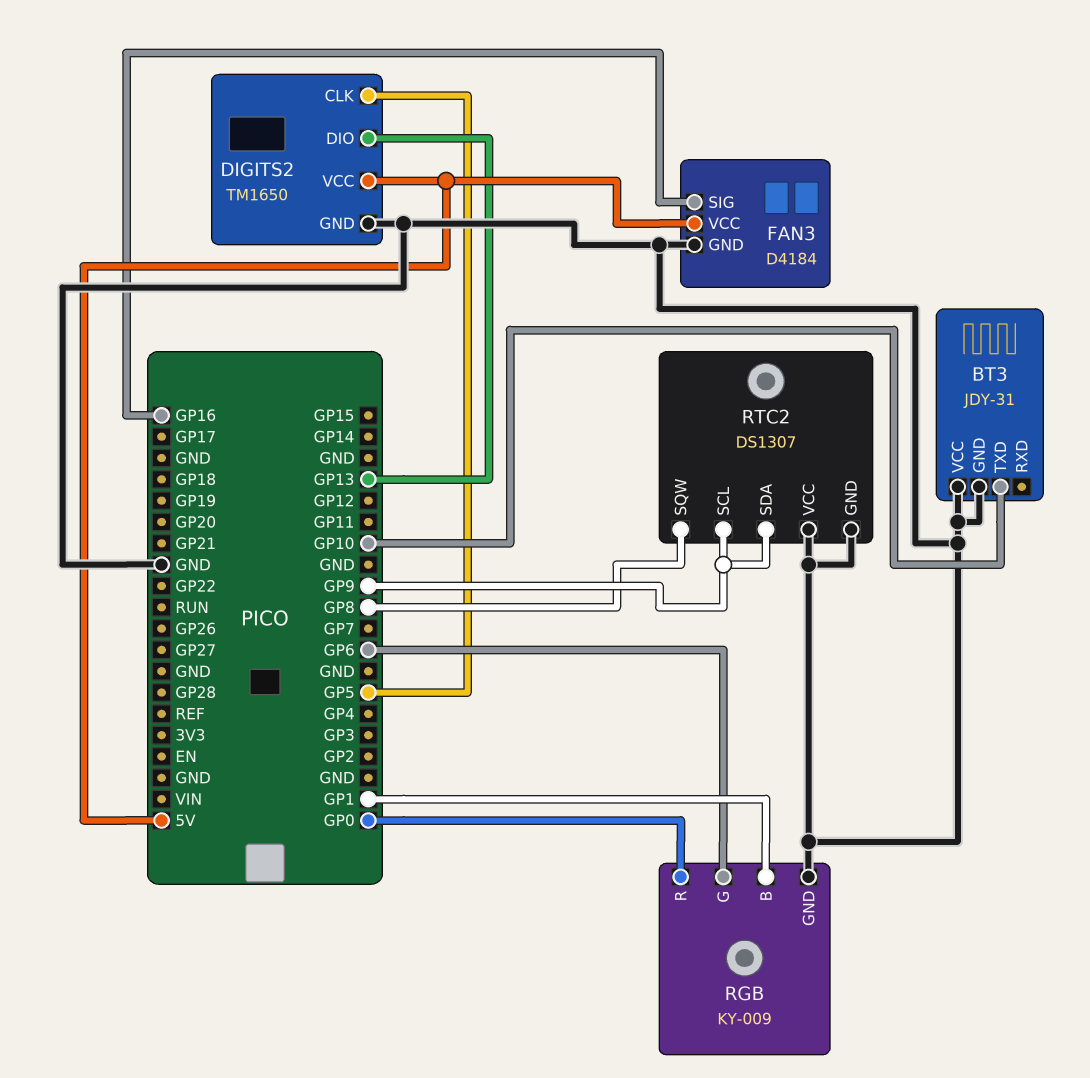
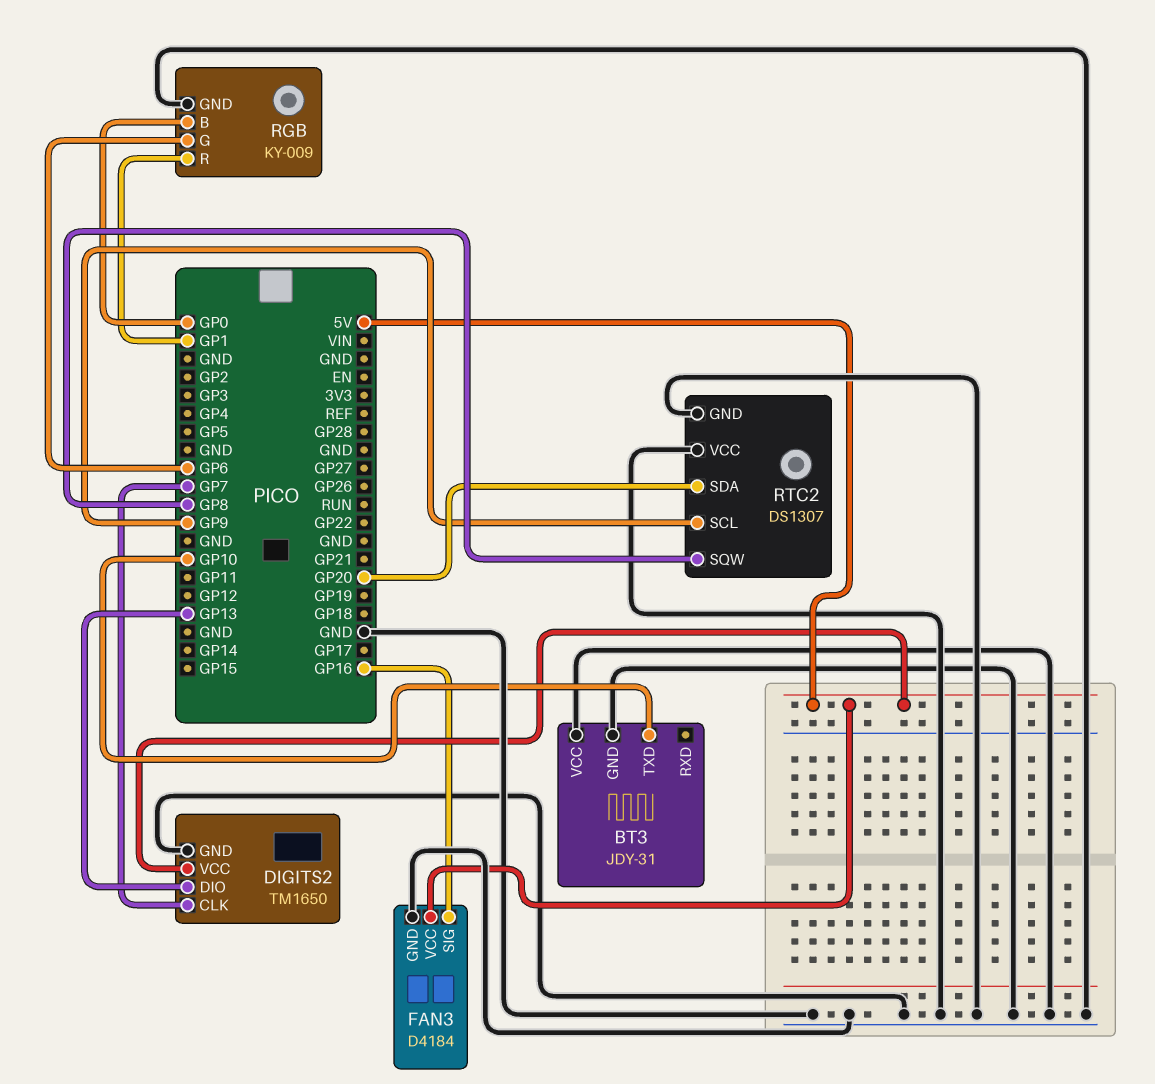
DIGITS2 pin CLK: GP5 -> GP7
RGB pin B: GP1 -> GP0
RGB pin R: GP0 -> GP1
RTC2 pin SDA: GP9 -> GP20

